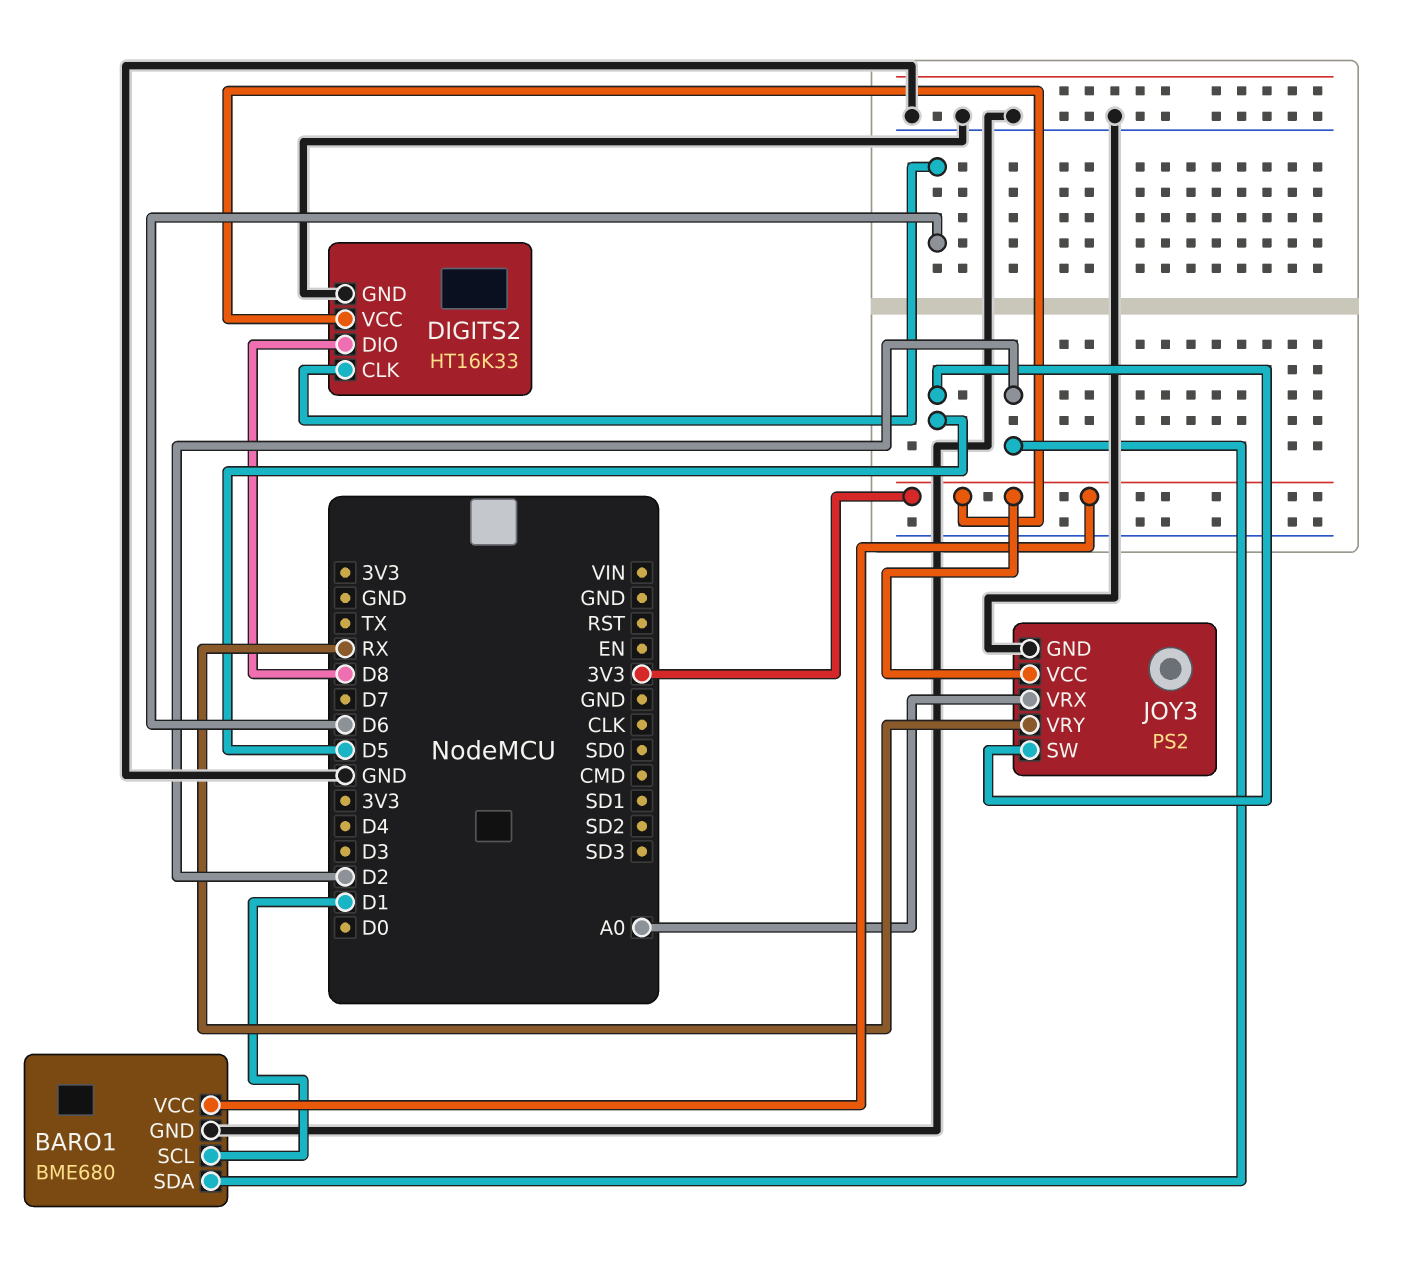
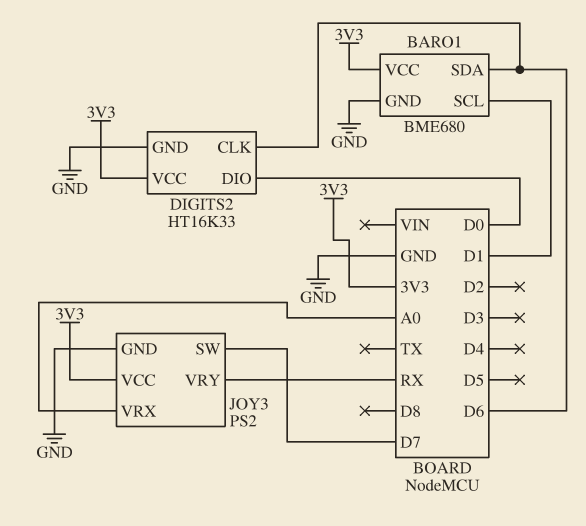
BARO1 pin SDA: D2 -> D6
DIGITS2 pin DIO: D8 -> D0
JOY3 pin SW: D5 -> D7

